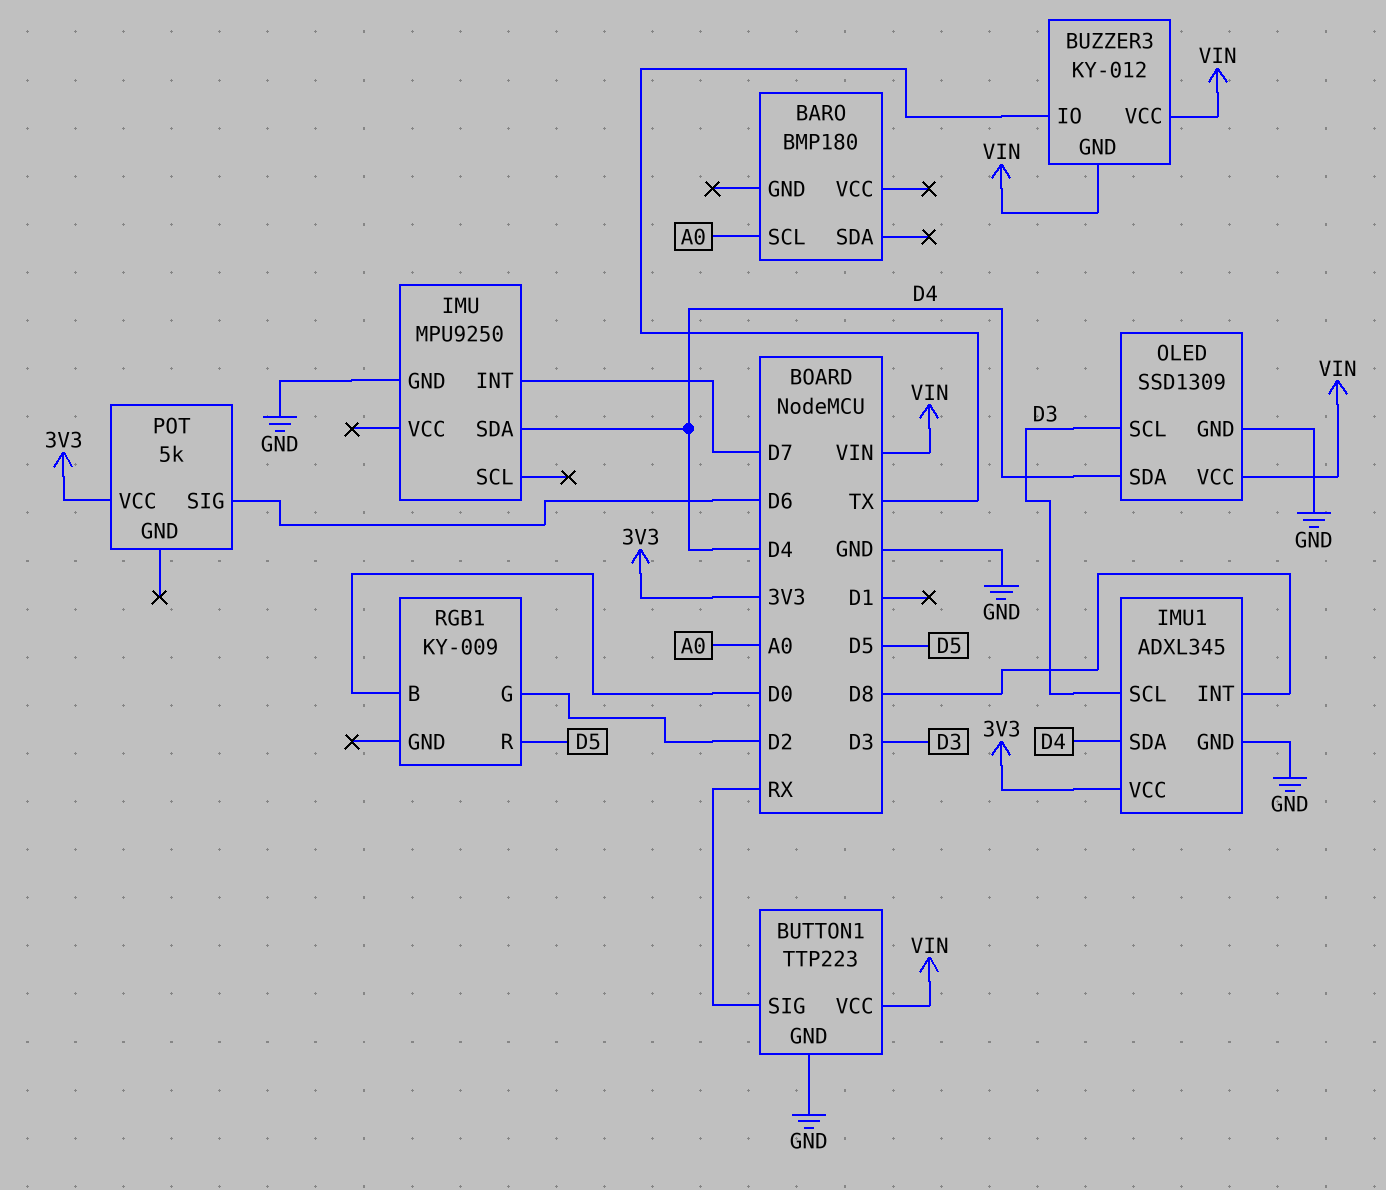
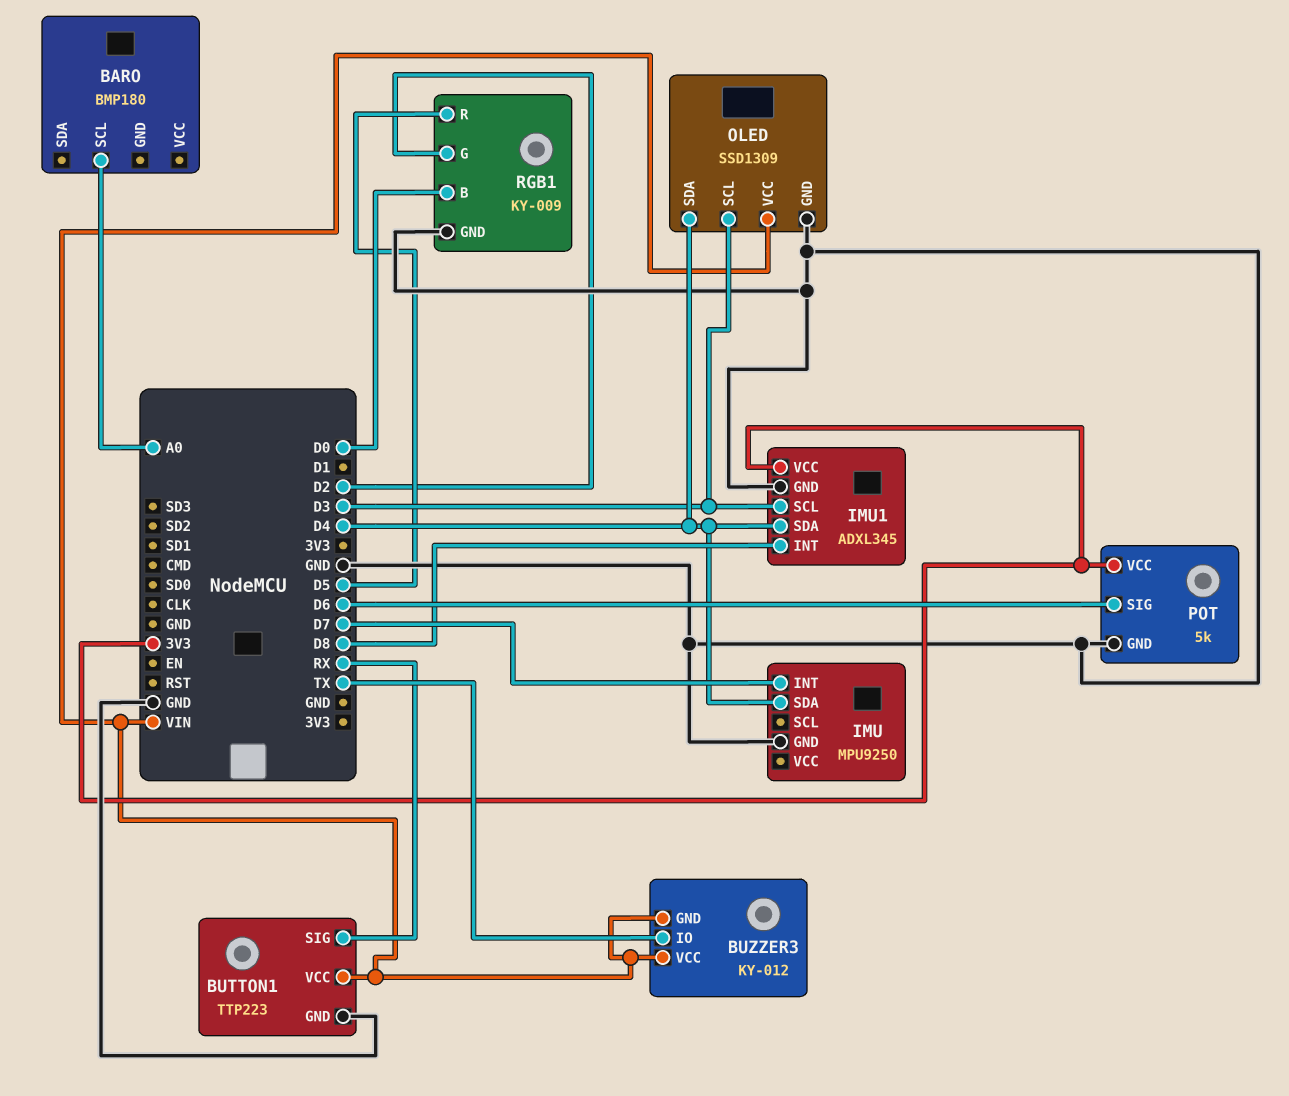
POT pin GND: none -> GND
RGB1 pin GND: none -> GND

